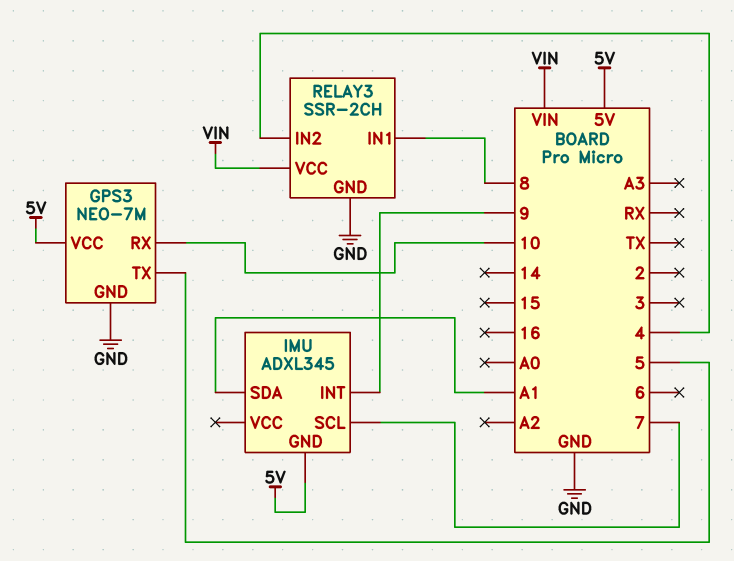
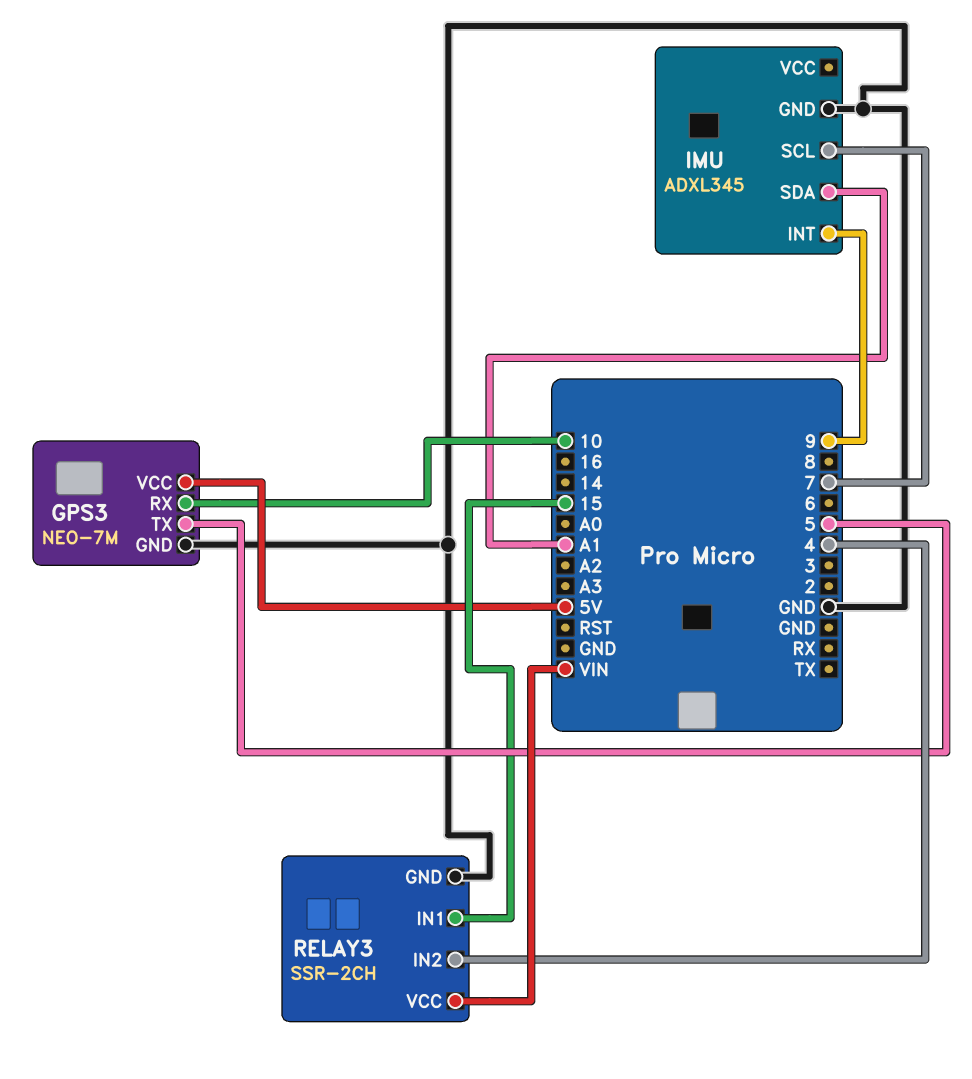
IMU pin GND: 5V -> GND
RELAY3 pin IN1: 8 -> 15

